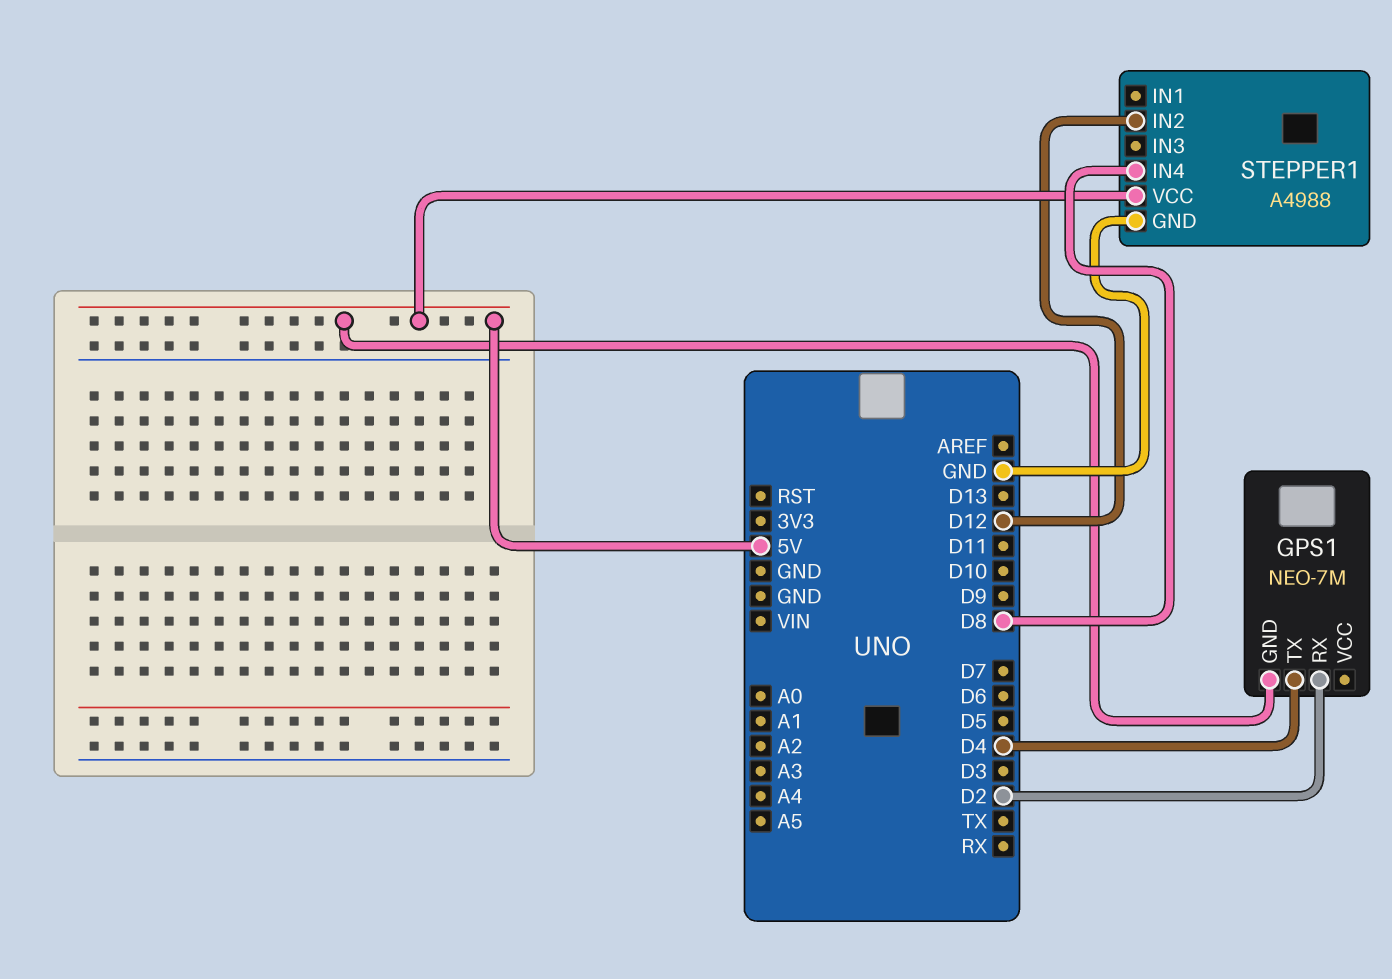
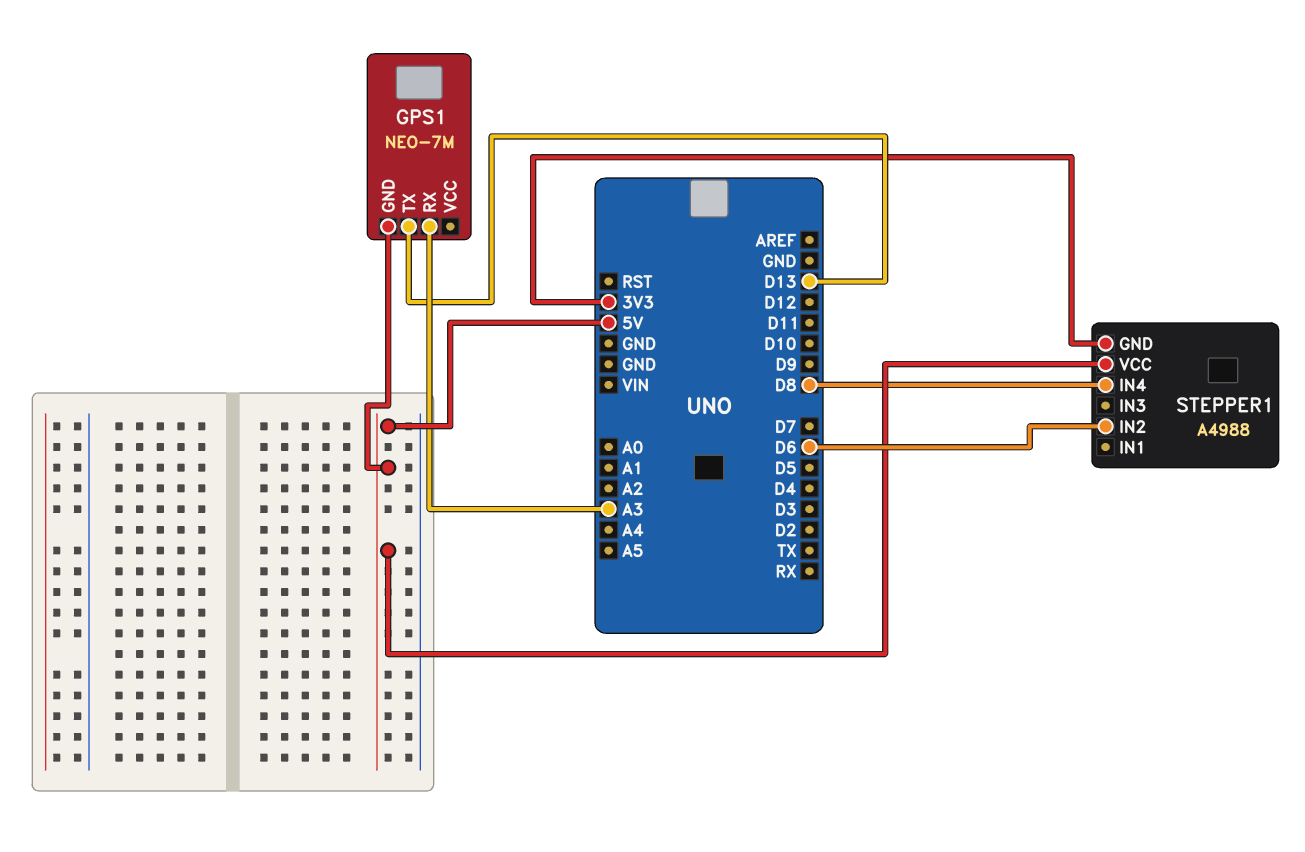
GPS1 pin RX: D2 -> A3
GPS1 pin TX: D4 -> D13
STEPPER1 pin GND: GND -> 3V3
STEPPER1 pin IN2: D12 -> D6

